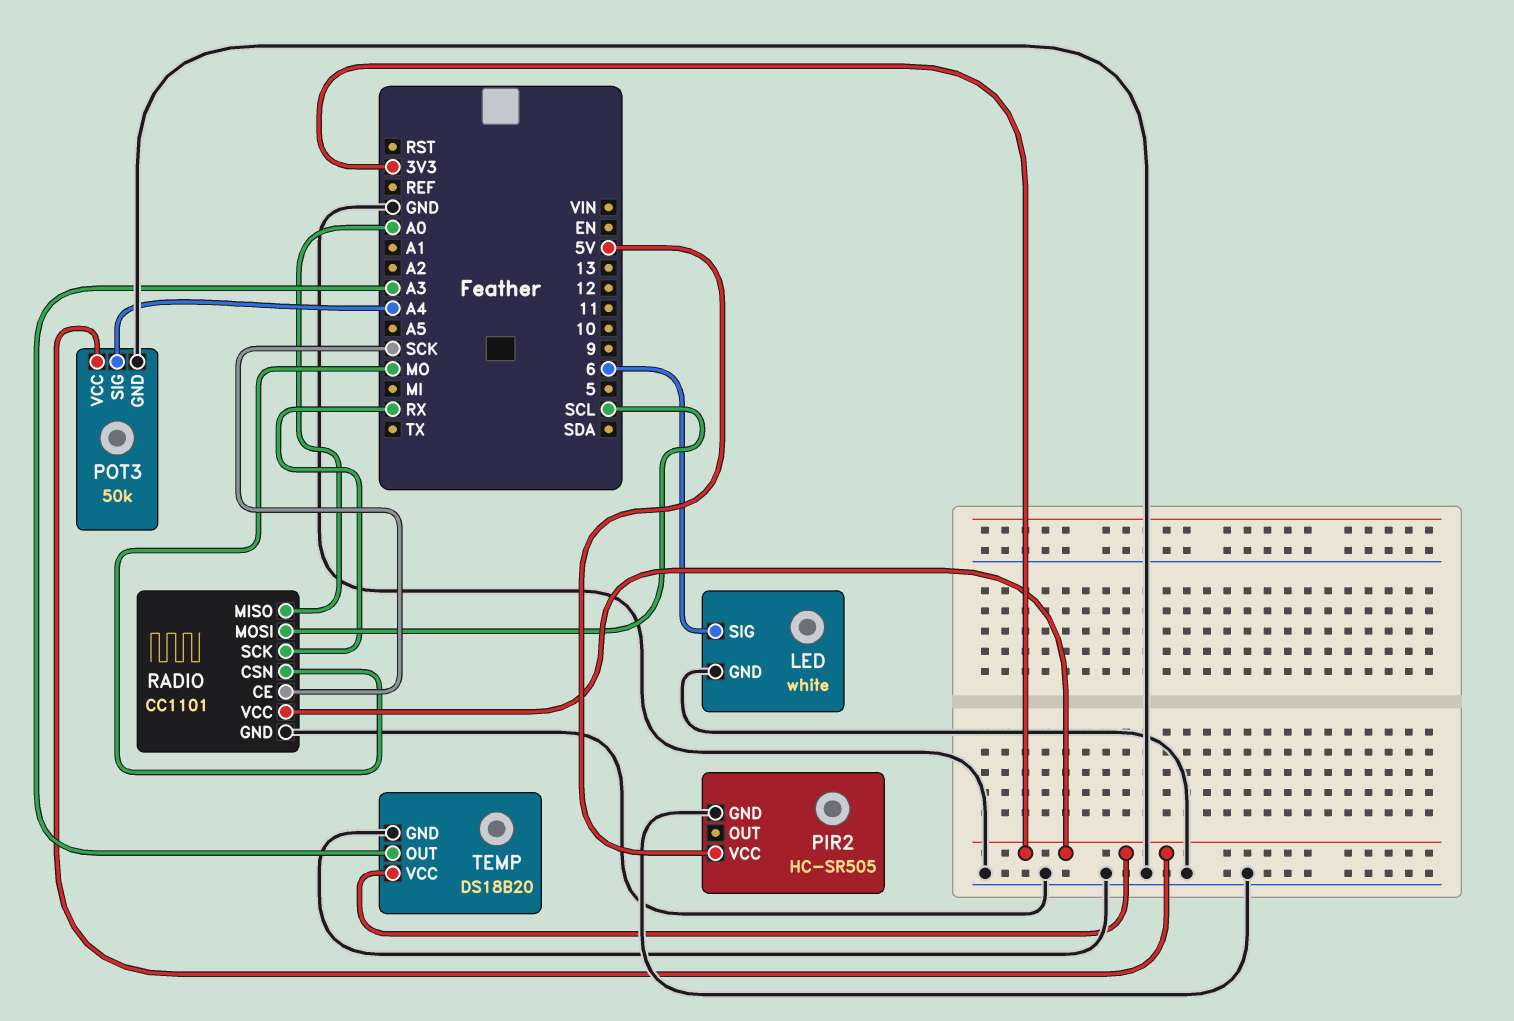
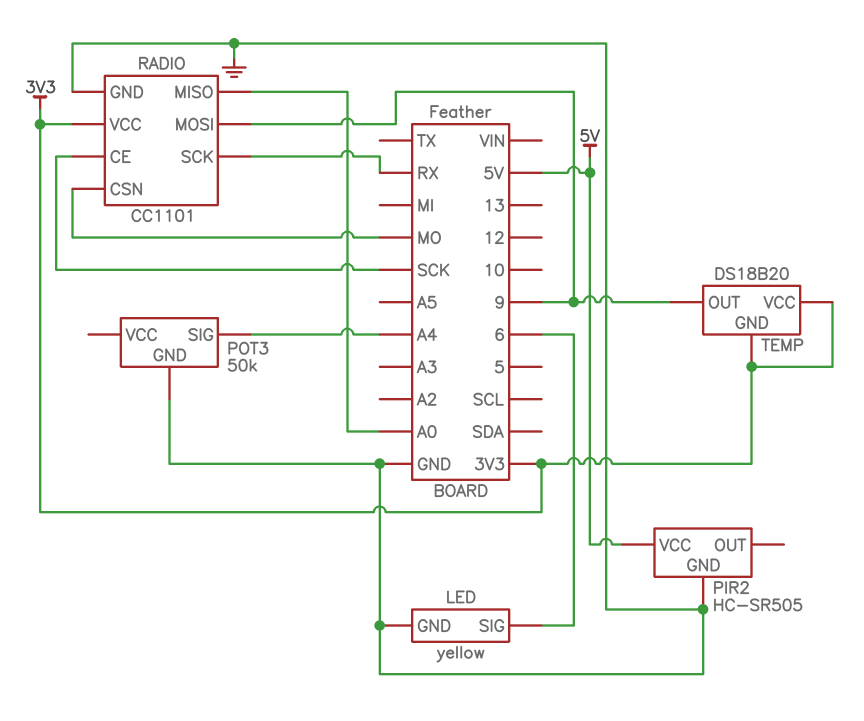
LED: white -> yellow
POT3 pin VCC: 3V3 -> none
RADIO pin MOSI: SCL -> 9
TEMP pin GND: GND -> 3V3
TEMP pin OUT: A3 -> 9

